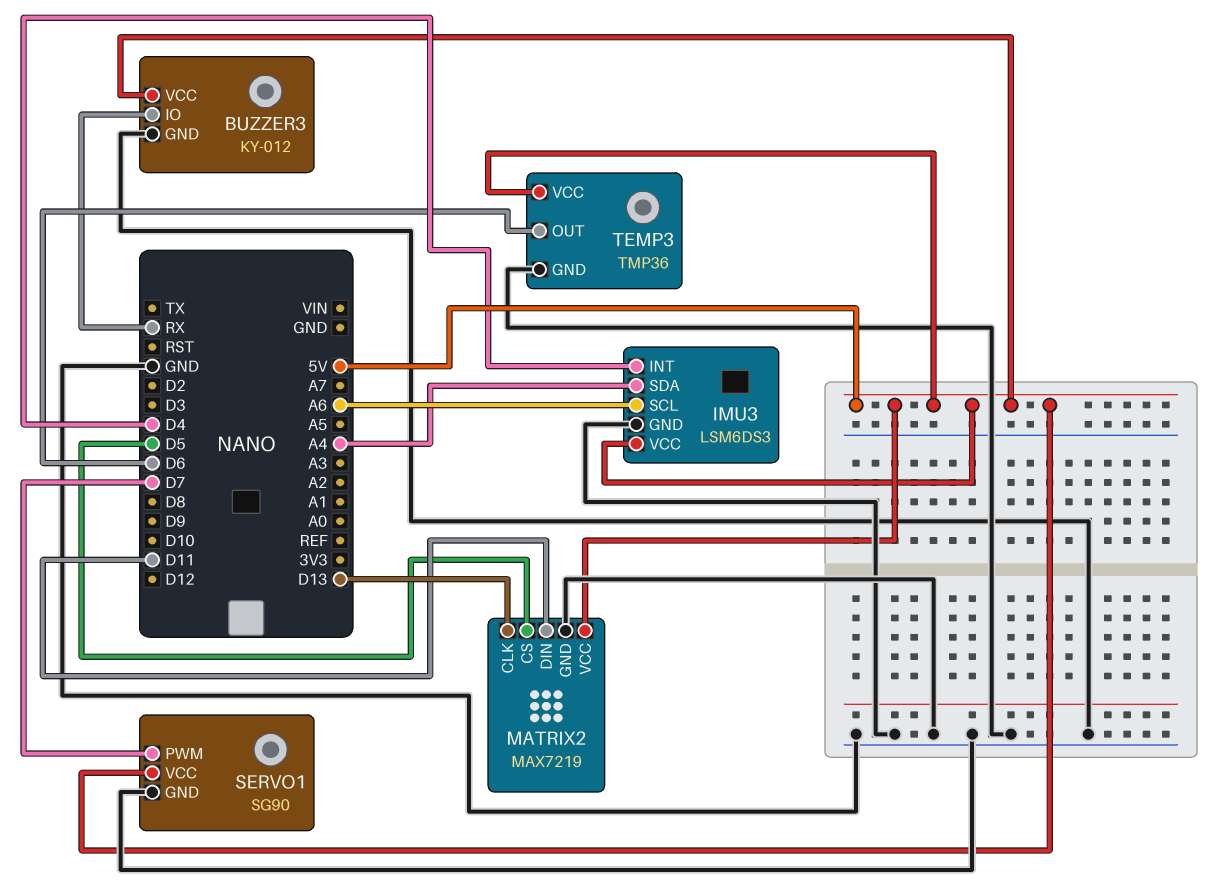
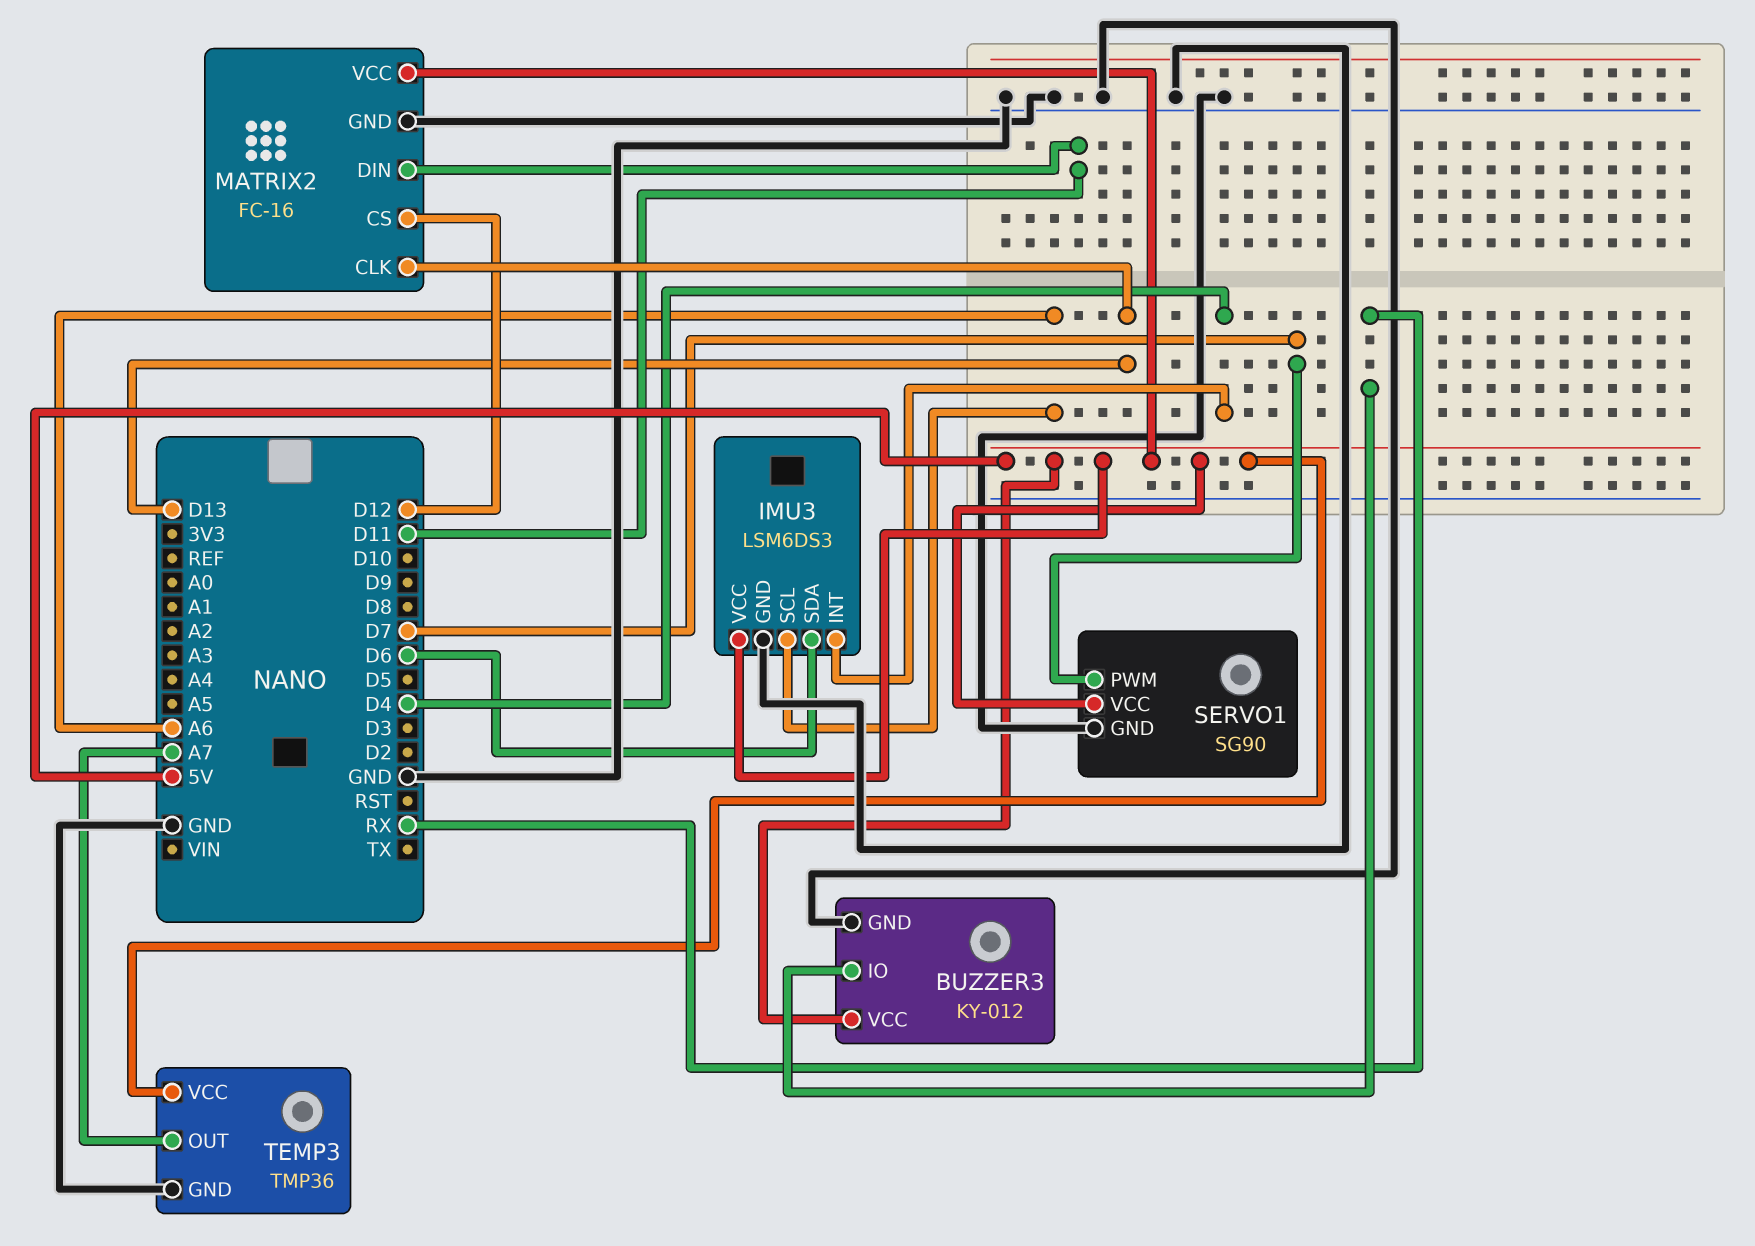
IMU3 pin SDA: A4 -> D6
MATRIX2: MAX7219 -> FC-16
MATRIX2 pin CS: D5 -> D12
TEMP3 pin OUT: D6 -> A7

